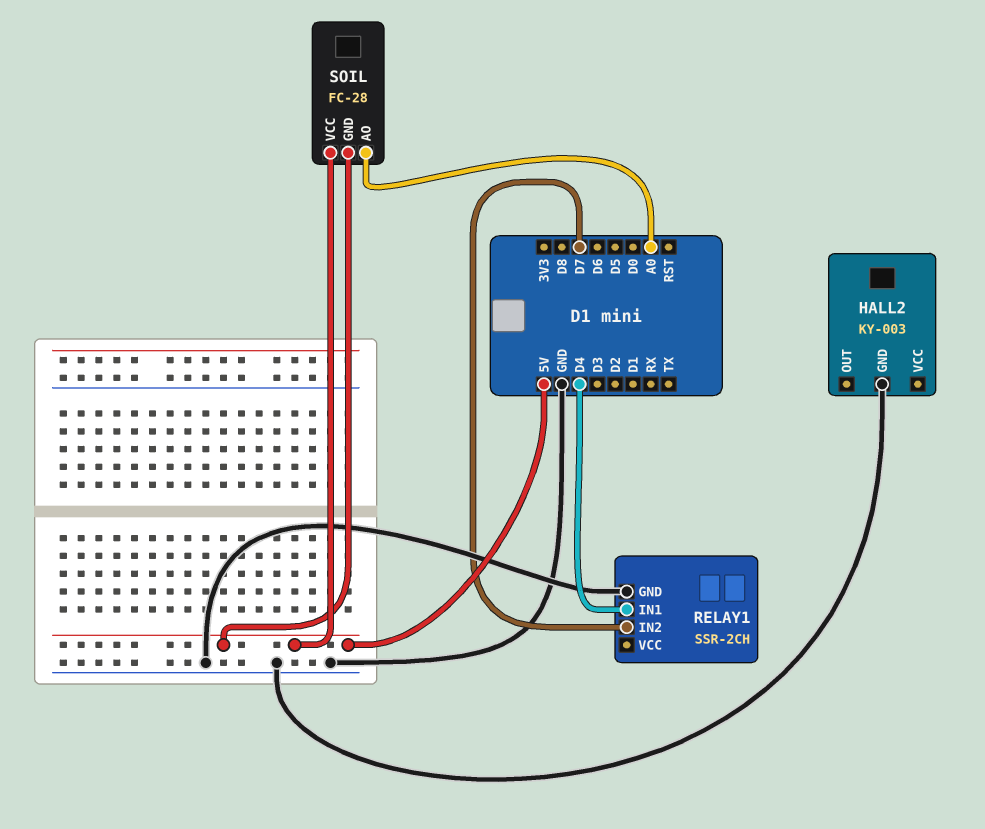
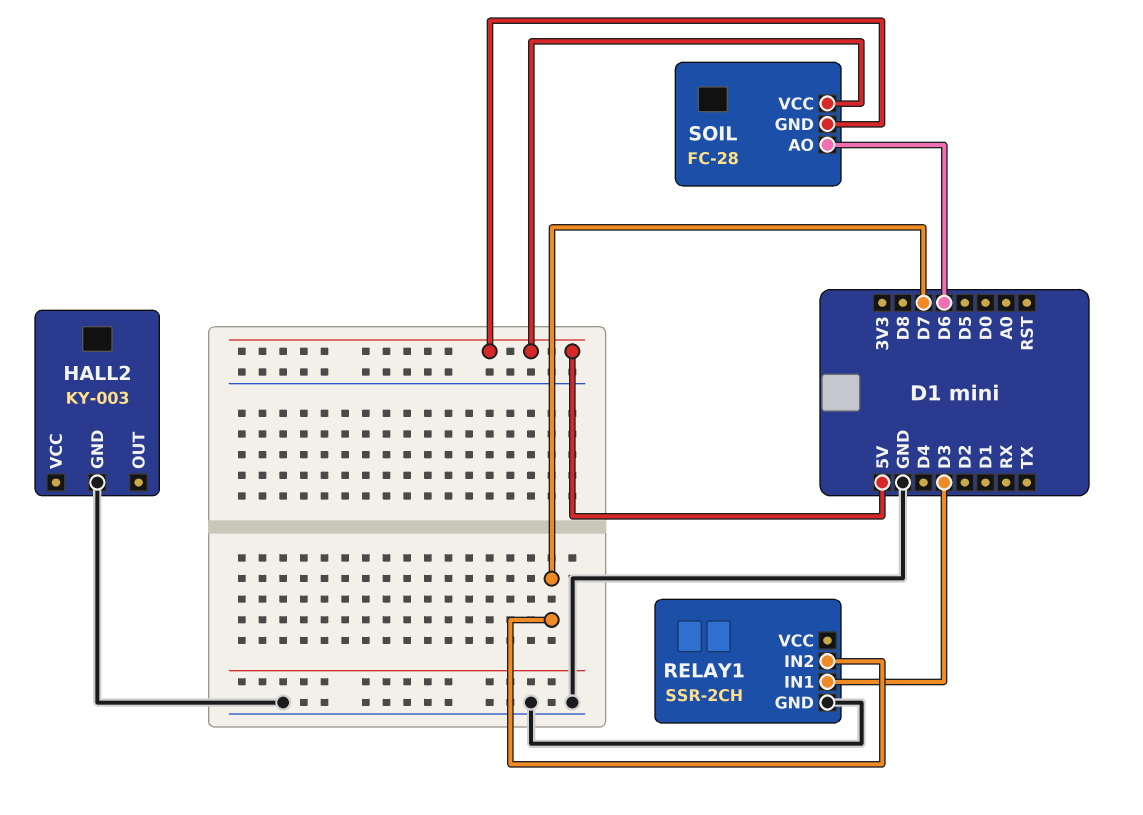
RELAY1 pin IN1: D4 -> D3
SOIL pin AO: A0 -> D6

